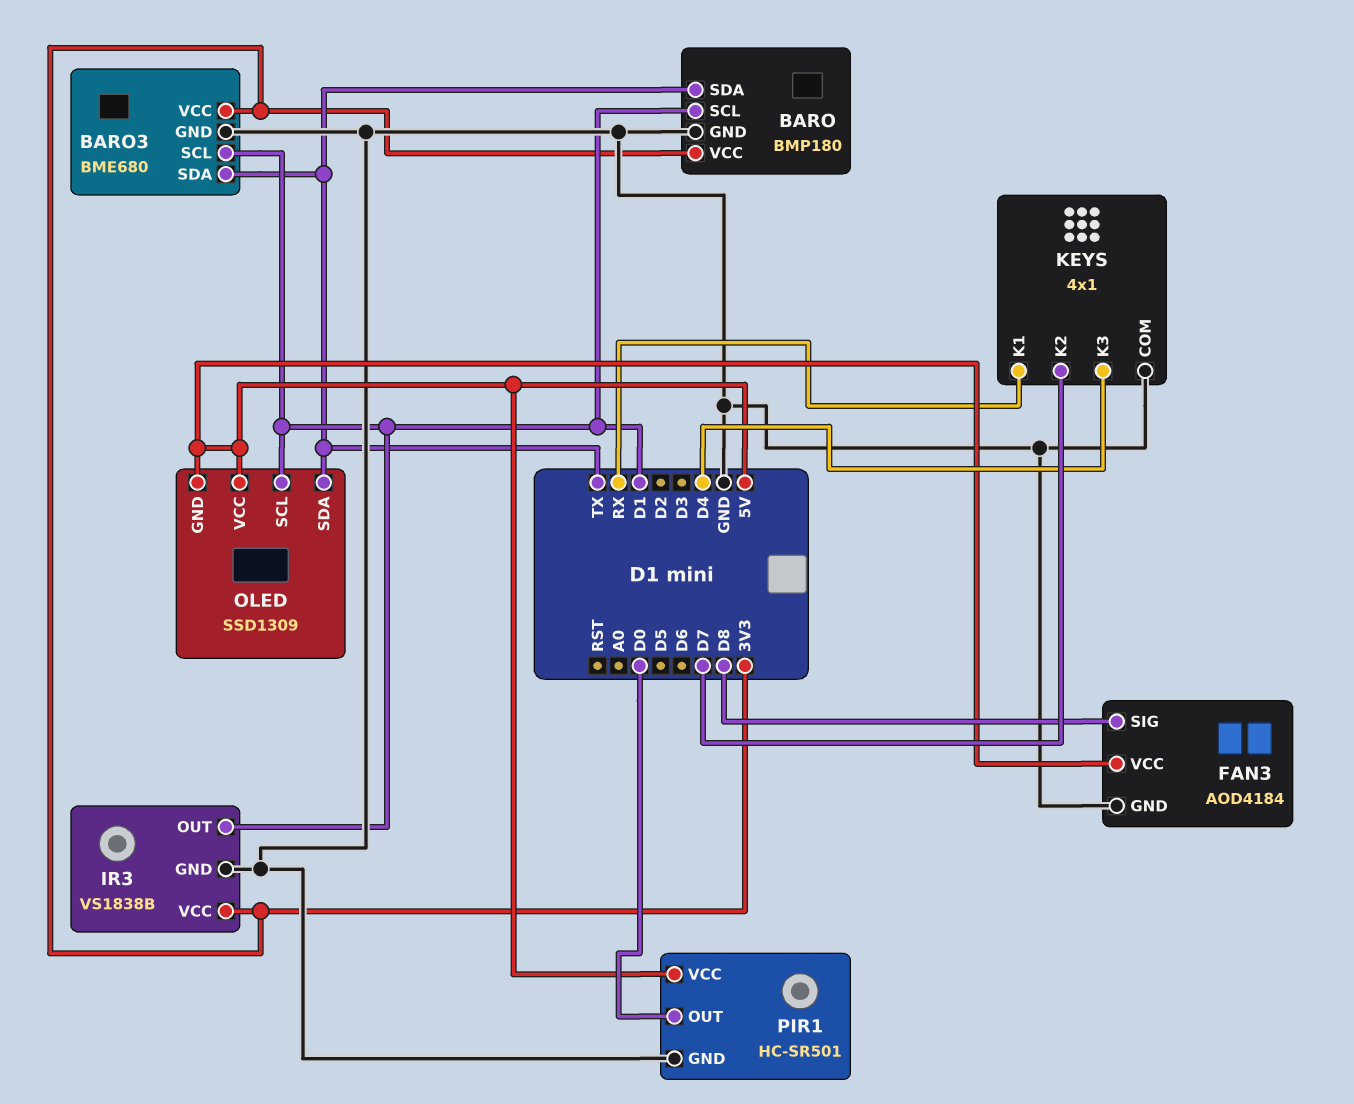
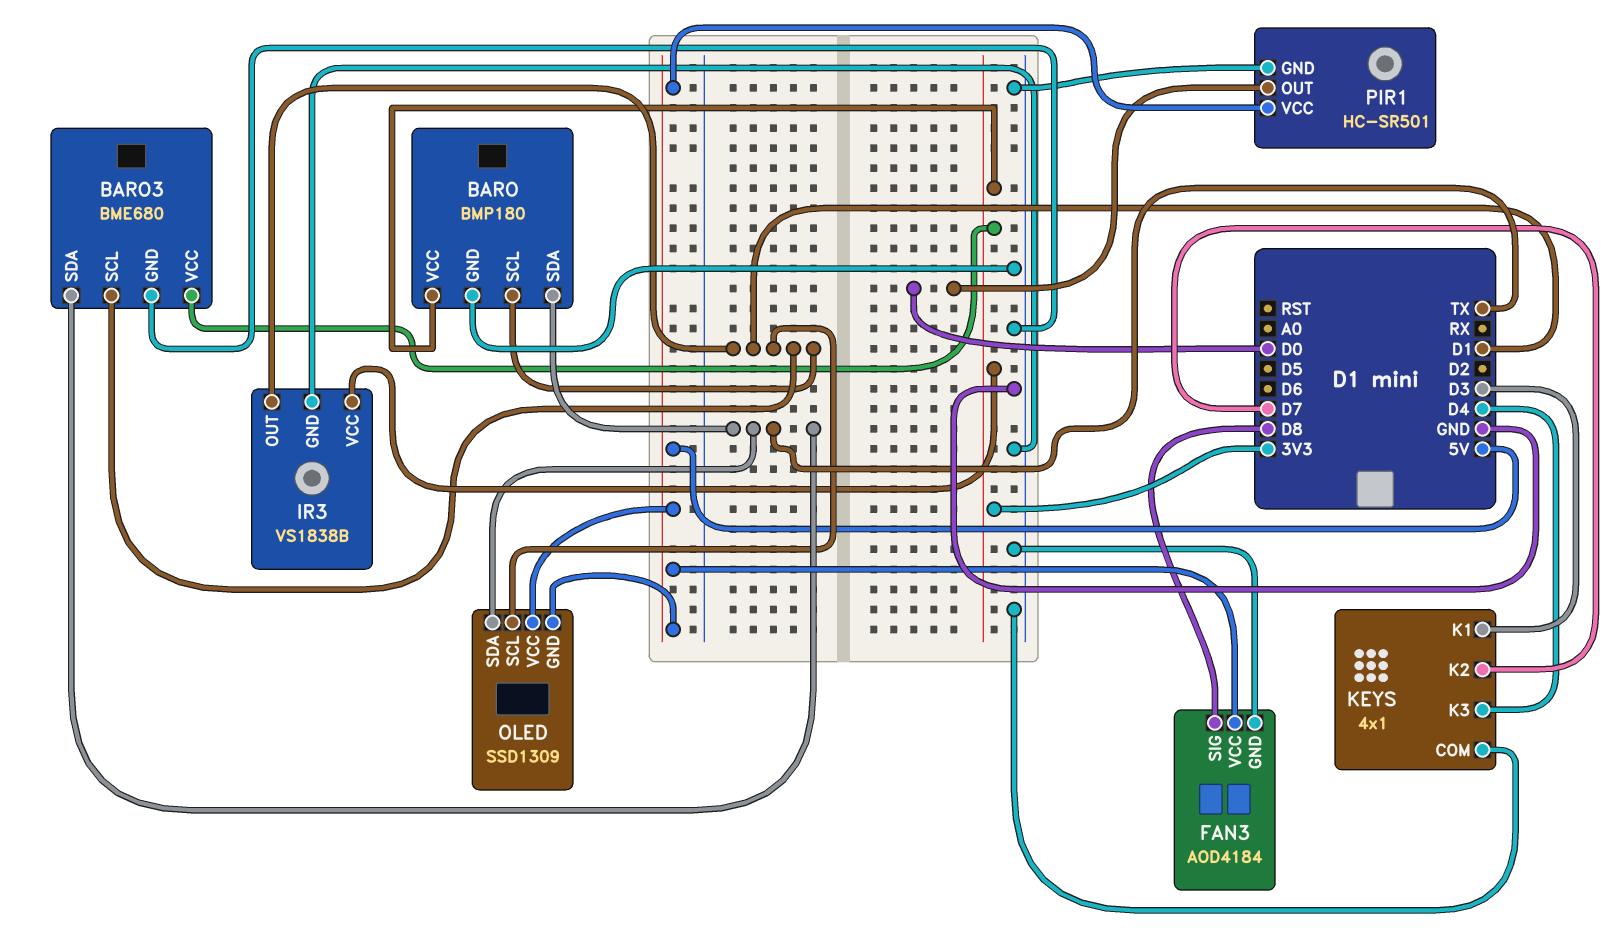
KEYS pin K1: RX -> D3

